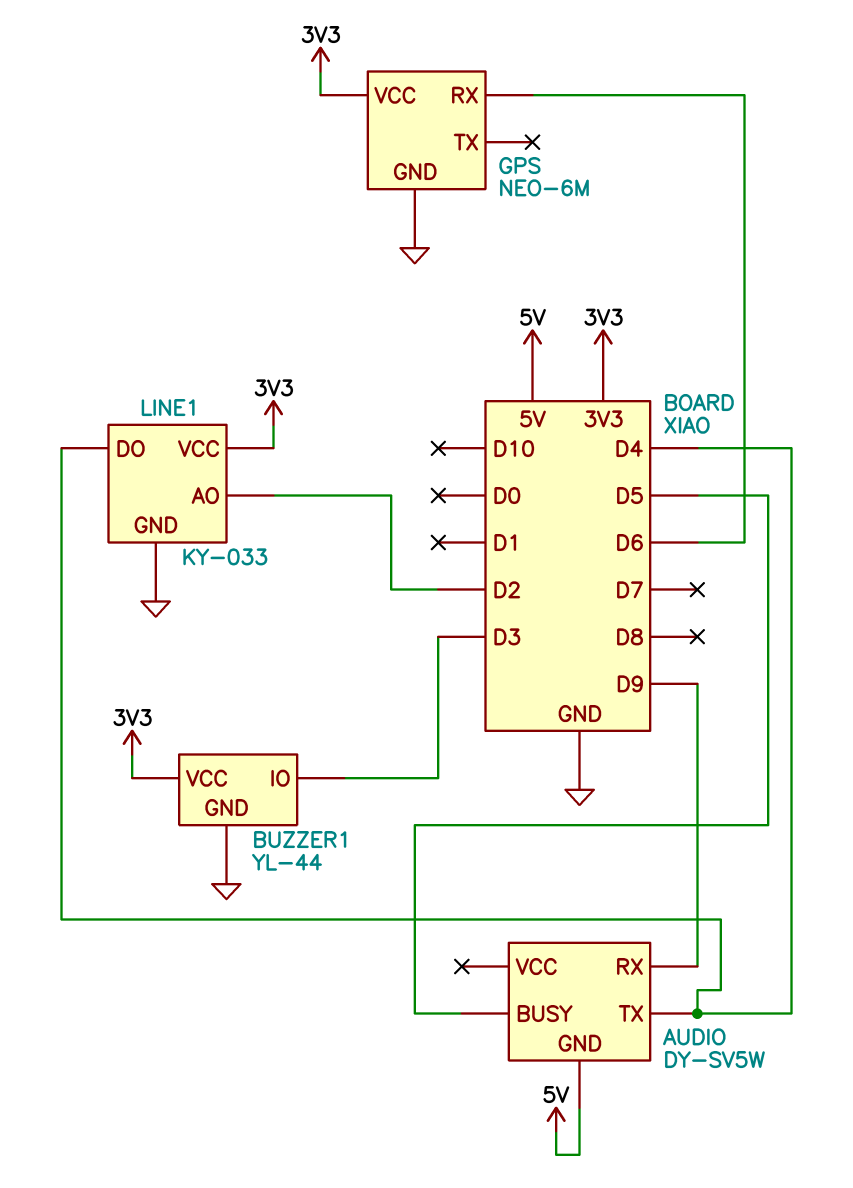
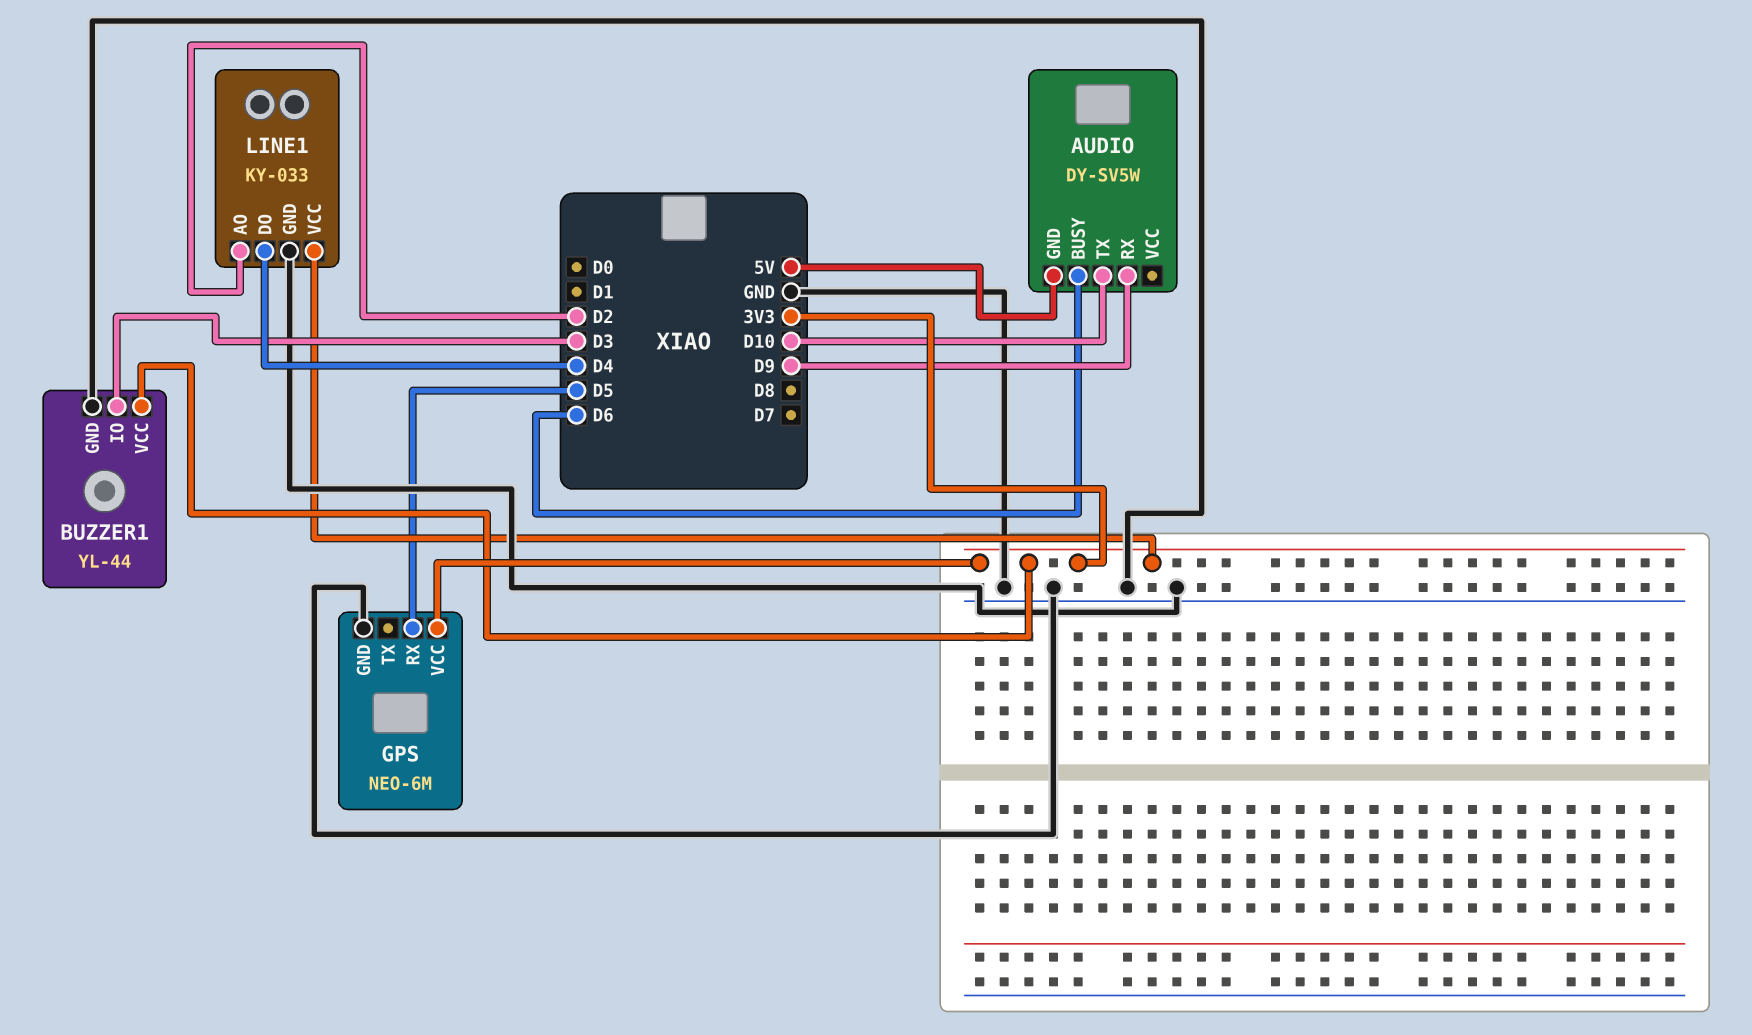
AUDIO pin BUSY: D5 -> D6
AUDIO pin TX: D4 -> D10
GPS pin RX: D6 -> D5

